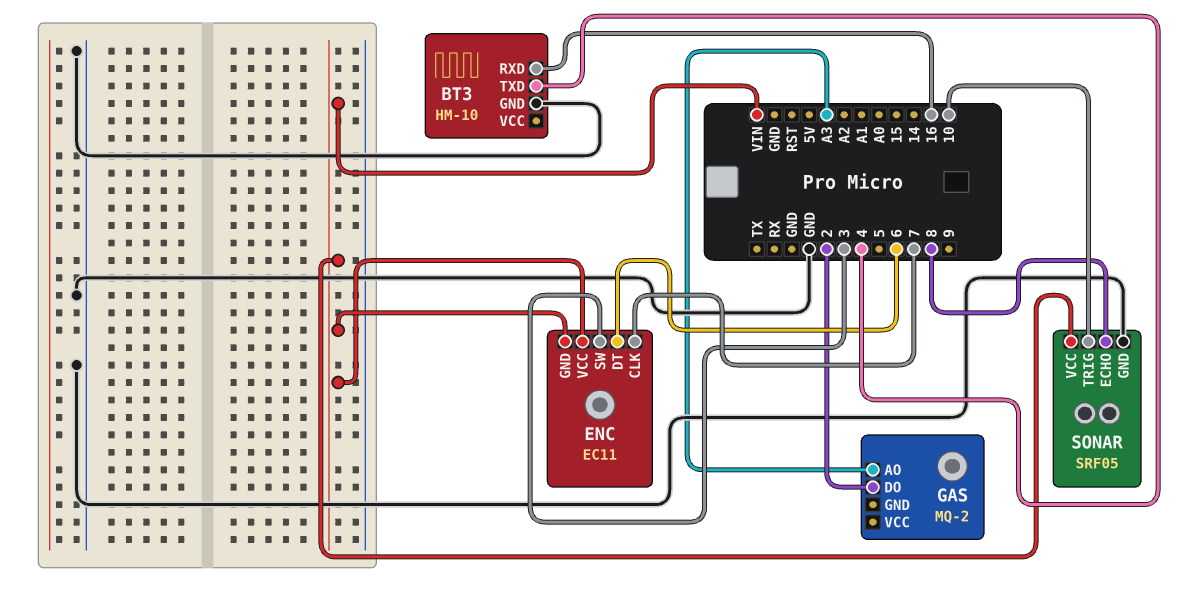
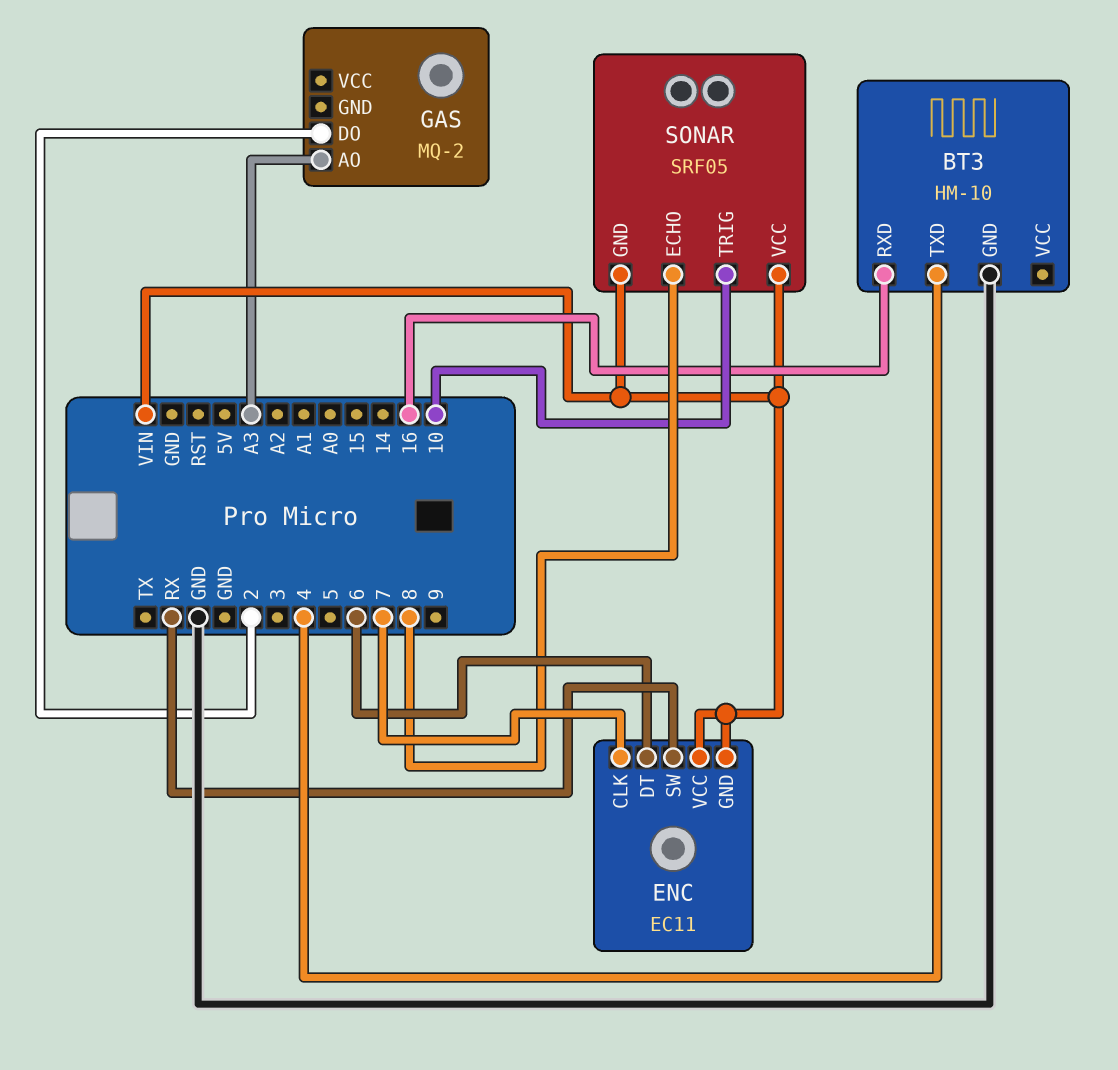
ENC pin SW: 3 -> RX
SONAR pin GND: GND -> VIN

